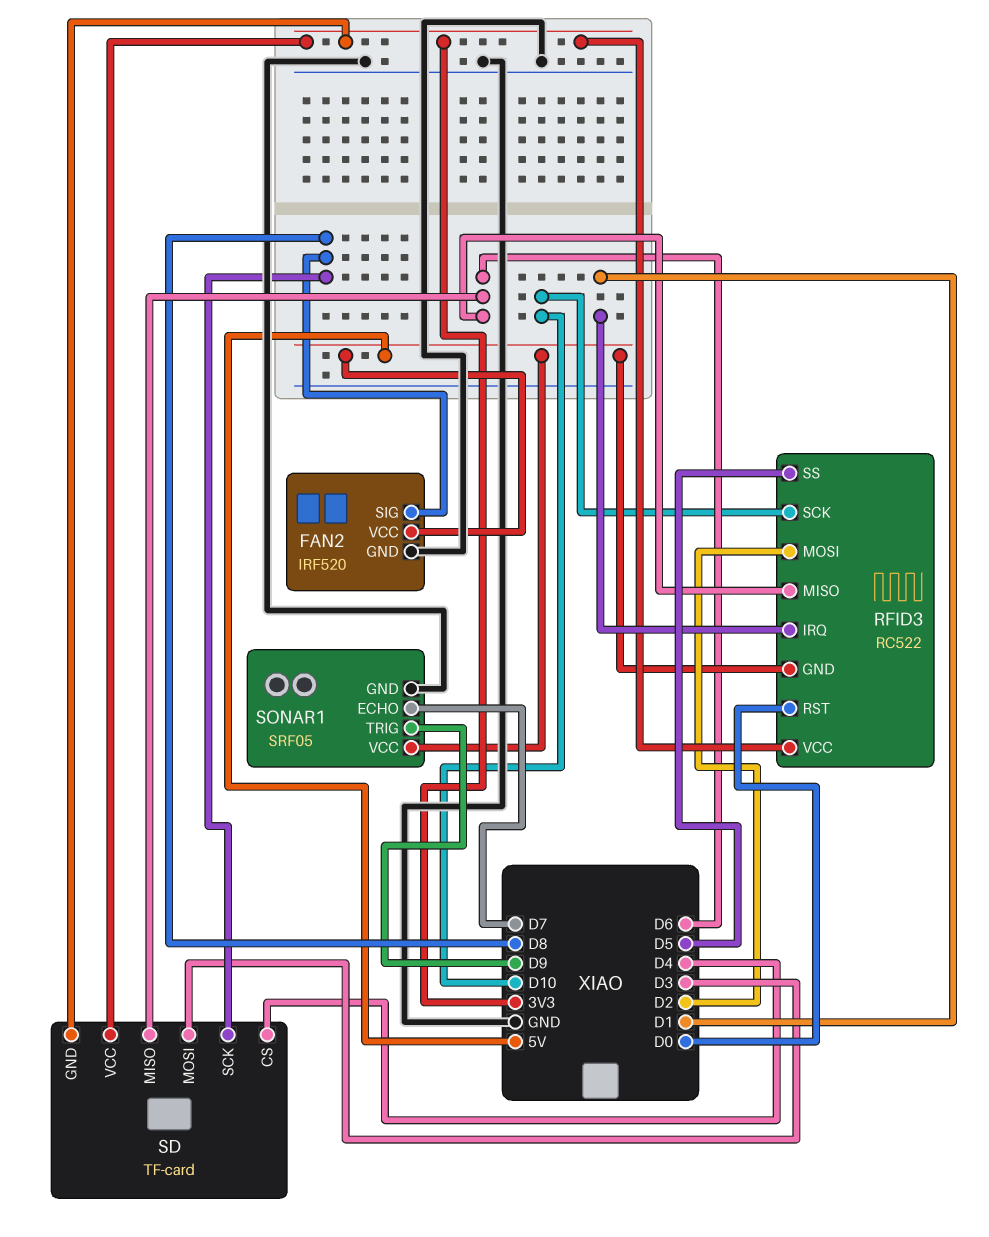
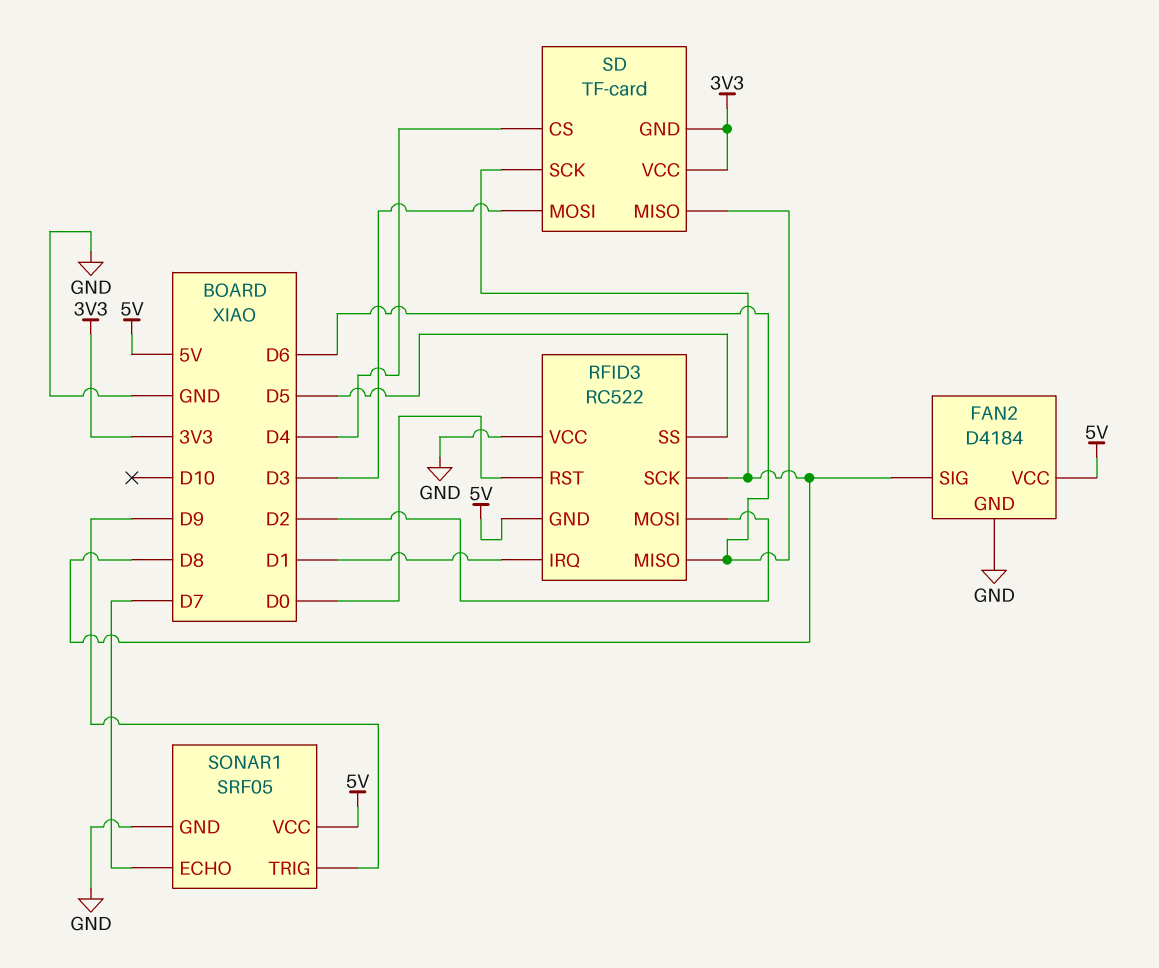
FAN2: IRF520 -> D4184
RFID3 pin SCK: D10 -> D8
RFID3 pin VCC: 3V3 -> GND

